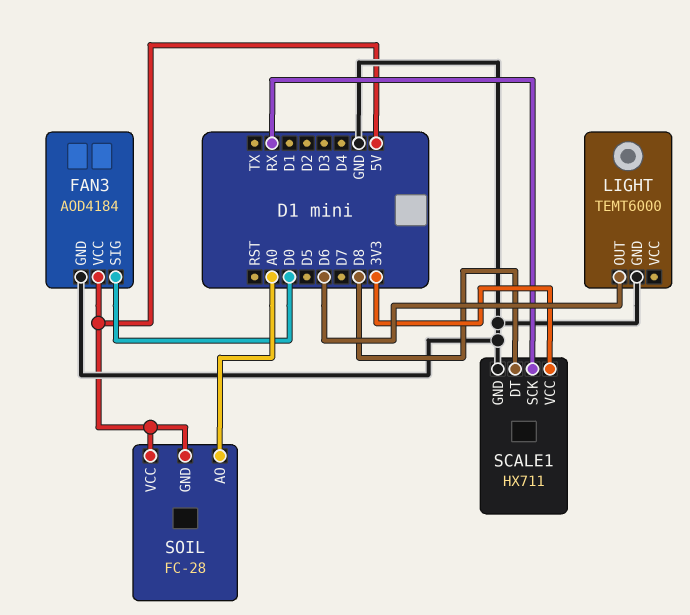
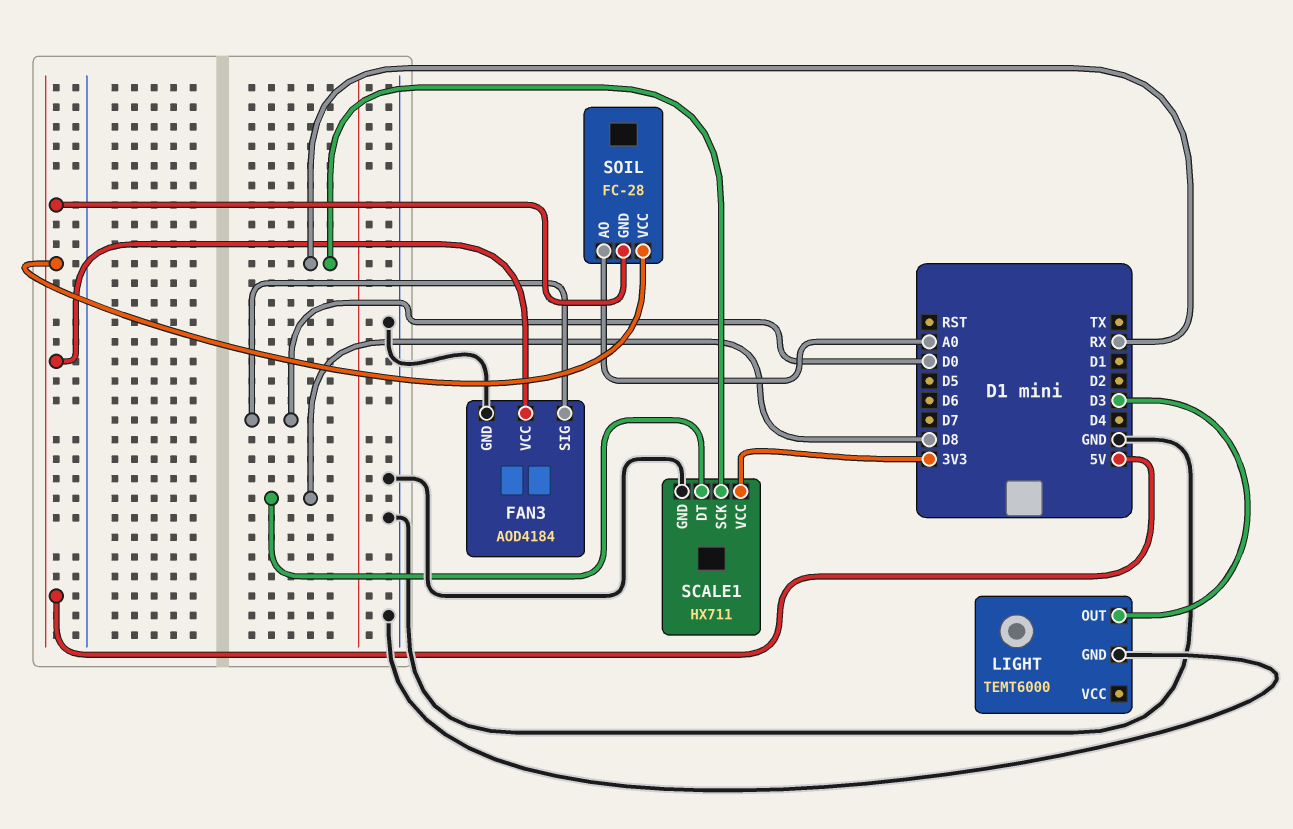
LIGHT pin OUT: D6 -> D3

